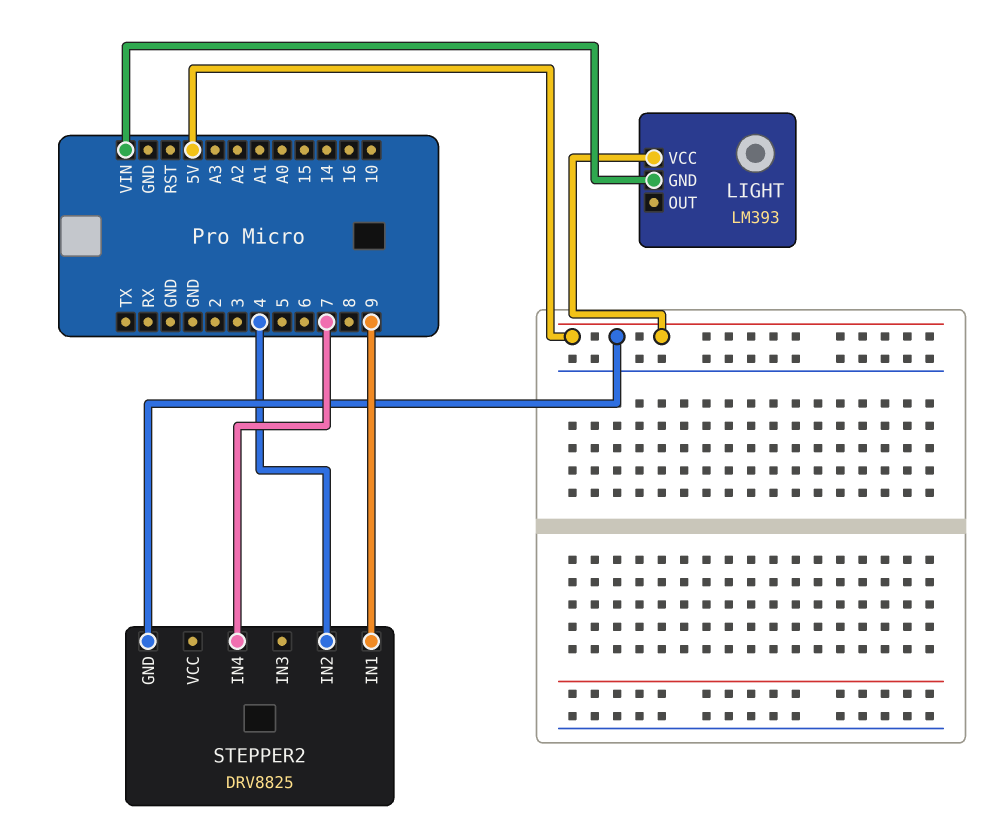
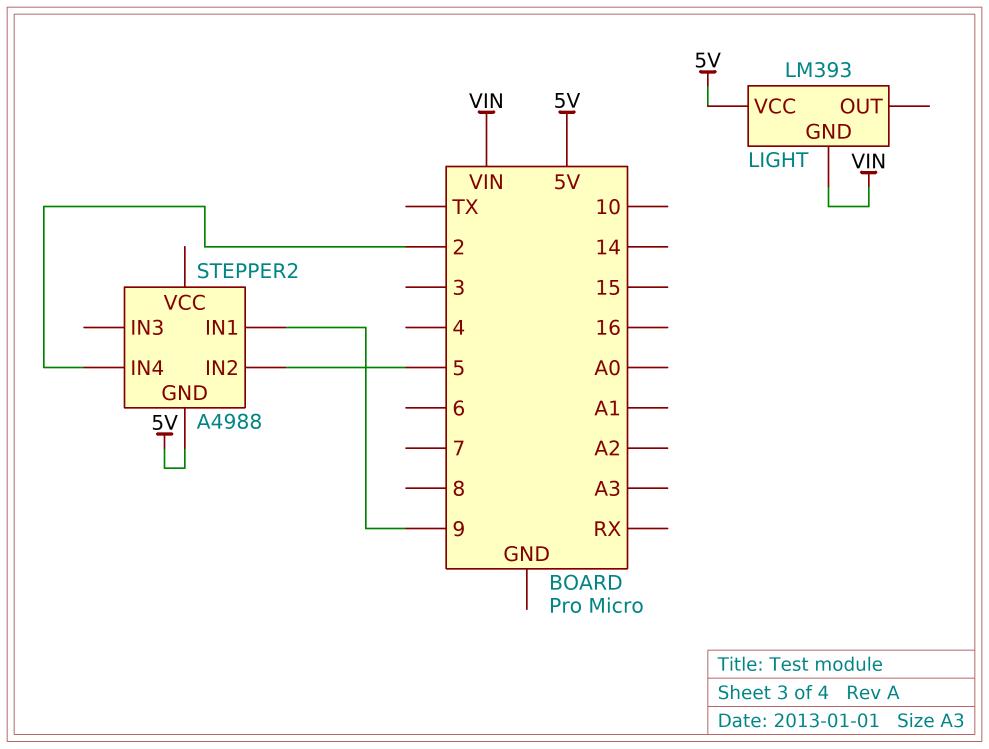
STEPPER2: DRV8825 -> A4988
STEPPER2 pin IN2: 4 -> 5
STEPPER2 pin IN4: 7 -> 2

